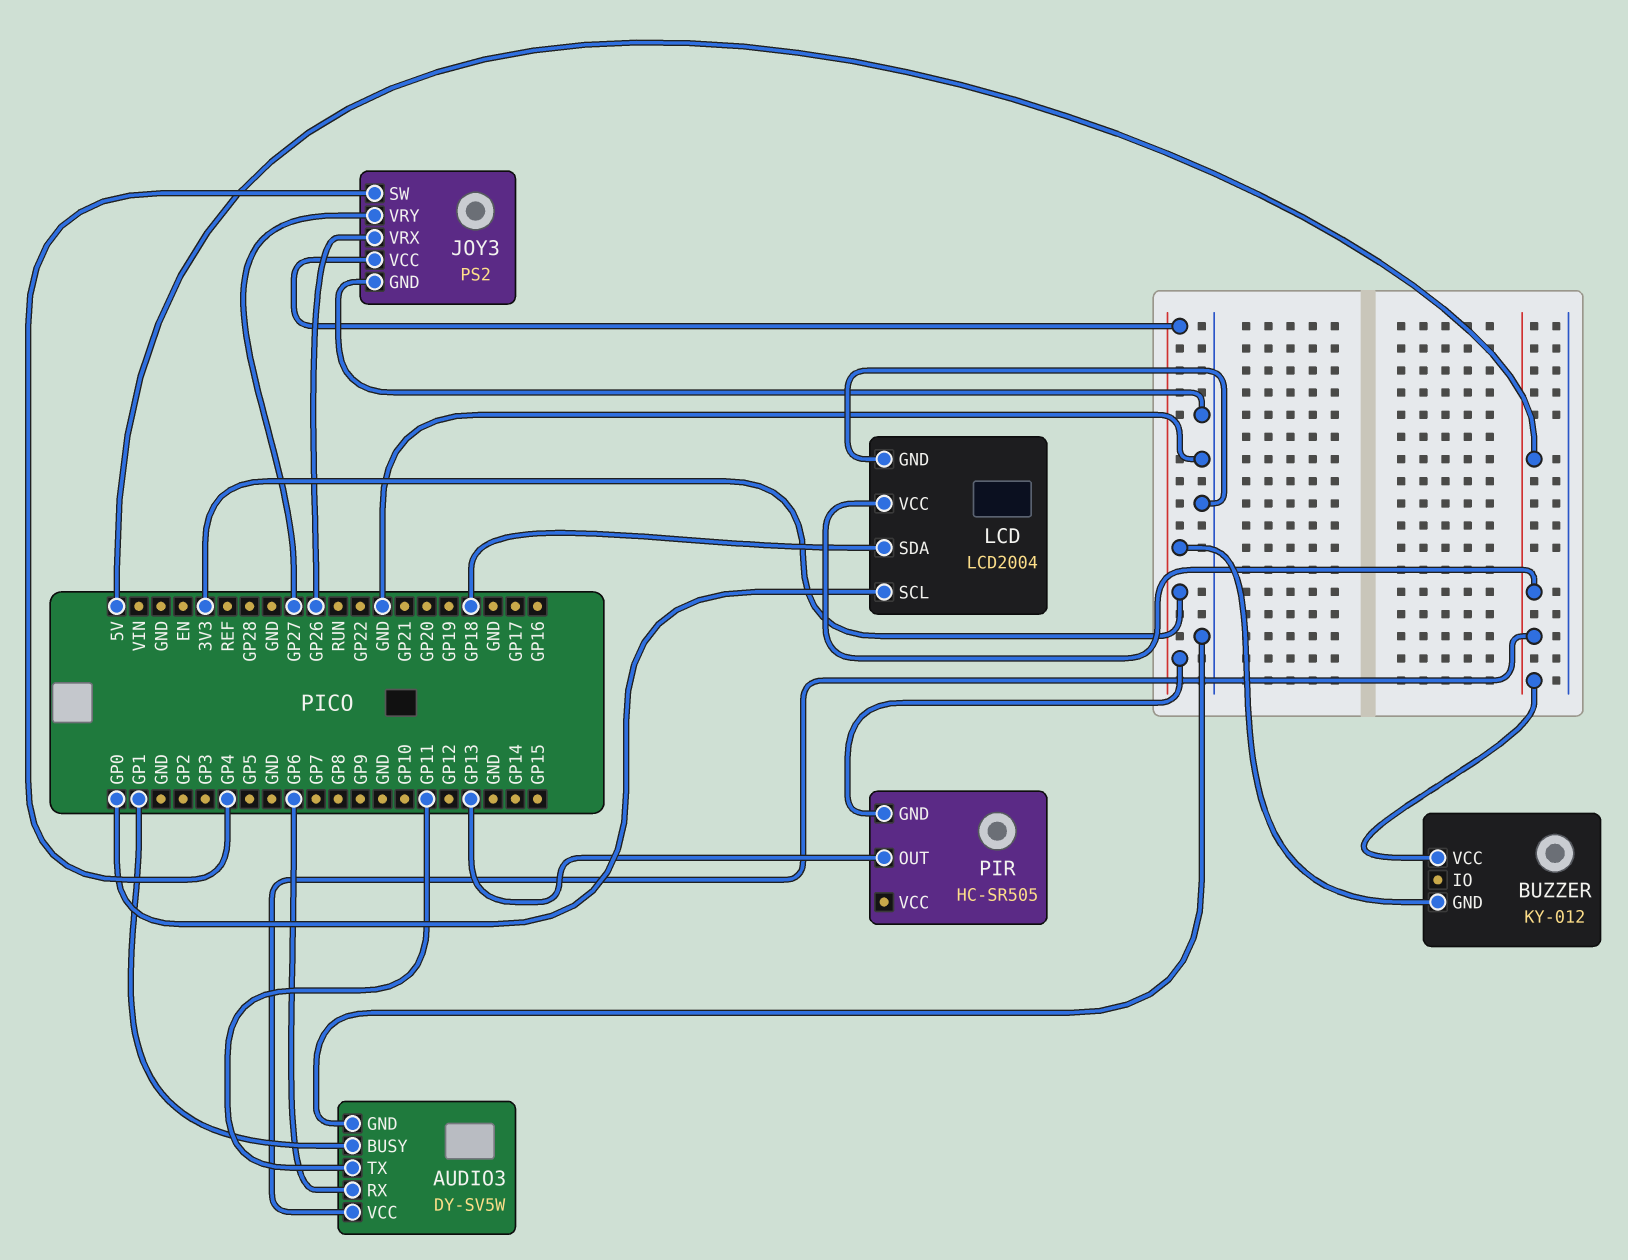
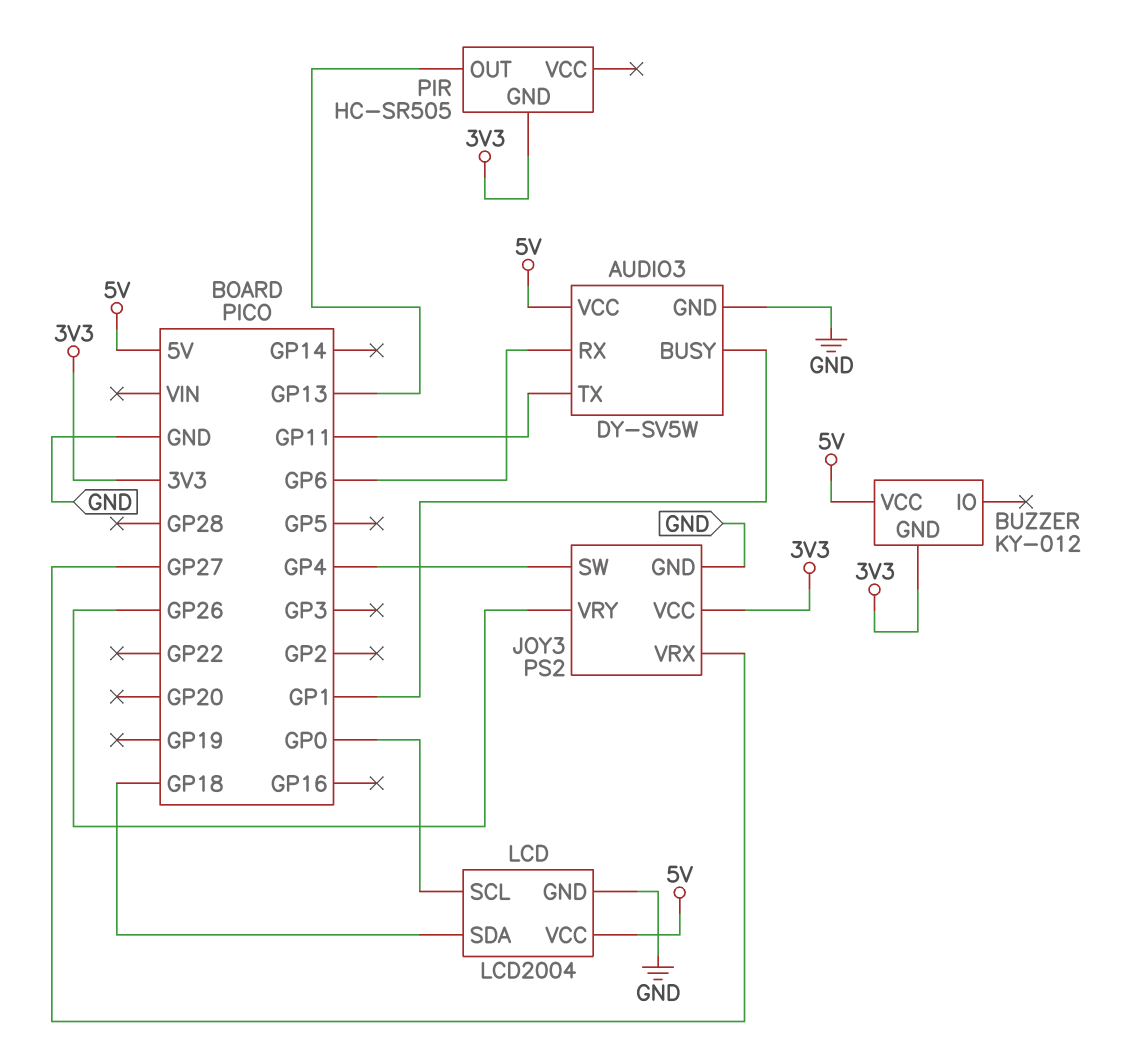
JOY3 pin VRX: GP26 -> GP27
JOY3 pin VRY: GP27 -> GP26

